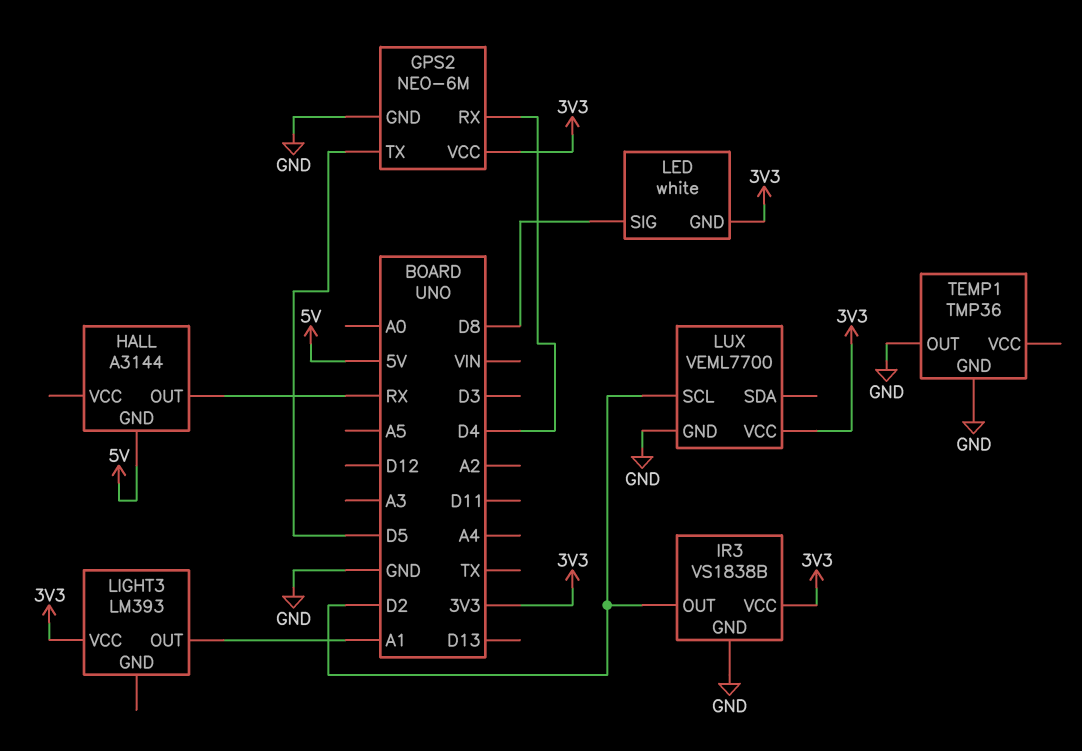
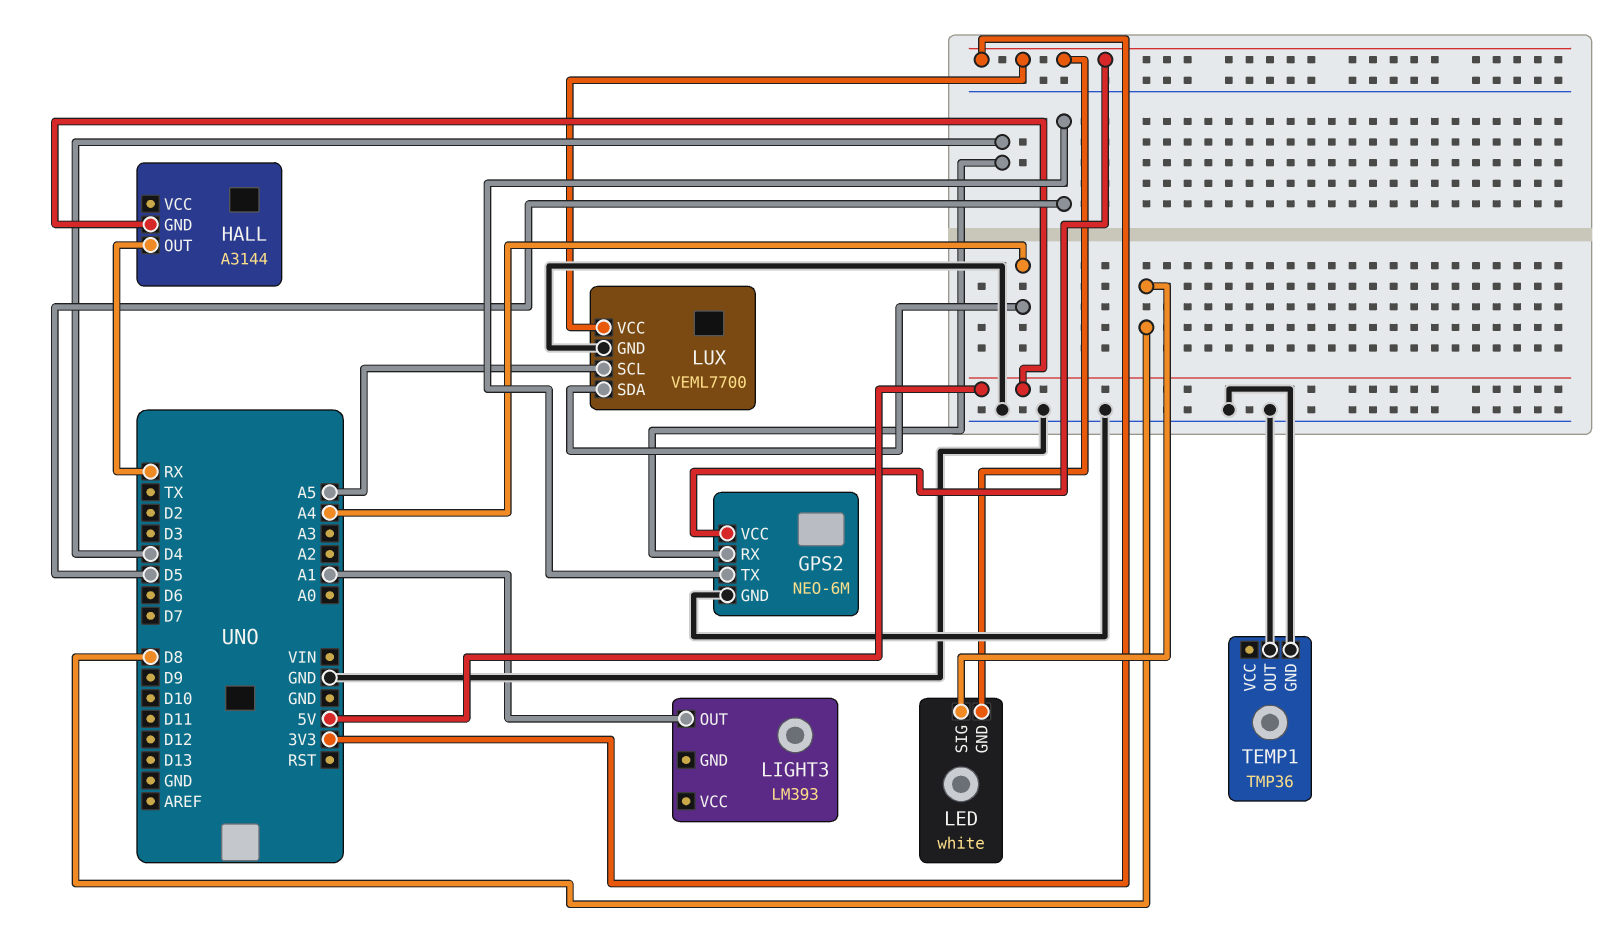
IR3: VS1838B -> none
IR3 pin GND: GND -> none
IR3 pin OUT: D2 -> none
IR3 pin VCC: 3V3 -> none
LIGHT3 pin VCC: 3V3 -> none
LUX pin SCL: D2 -> A5
LUX pin SDA: none -> A4

